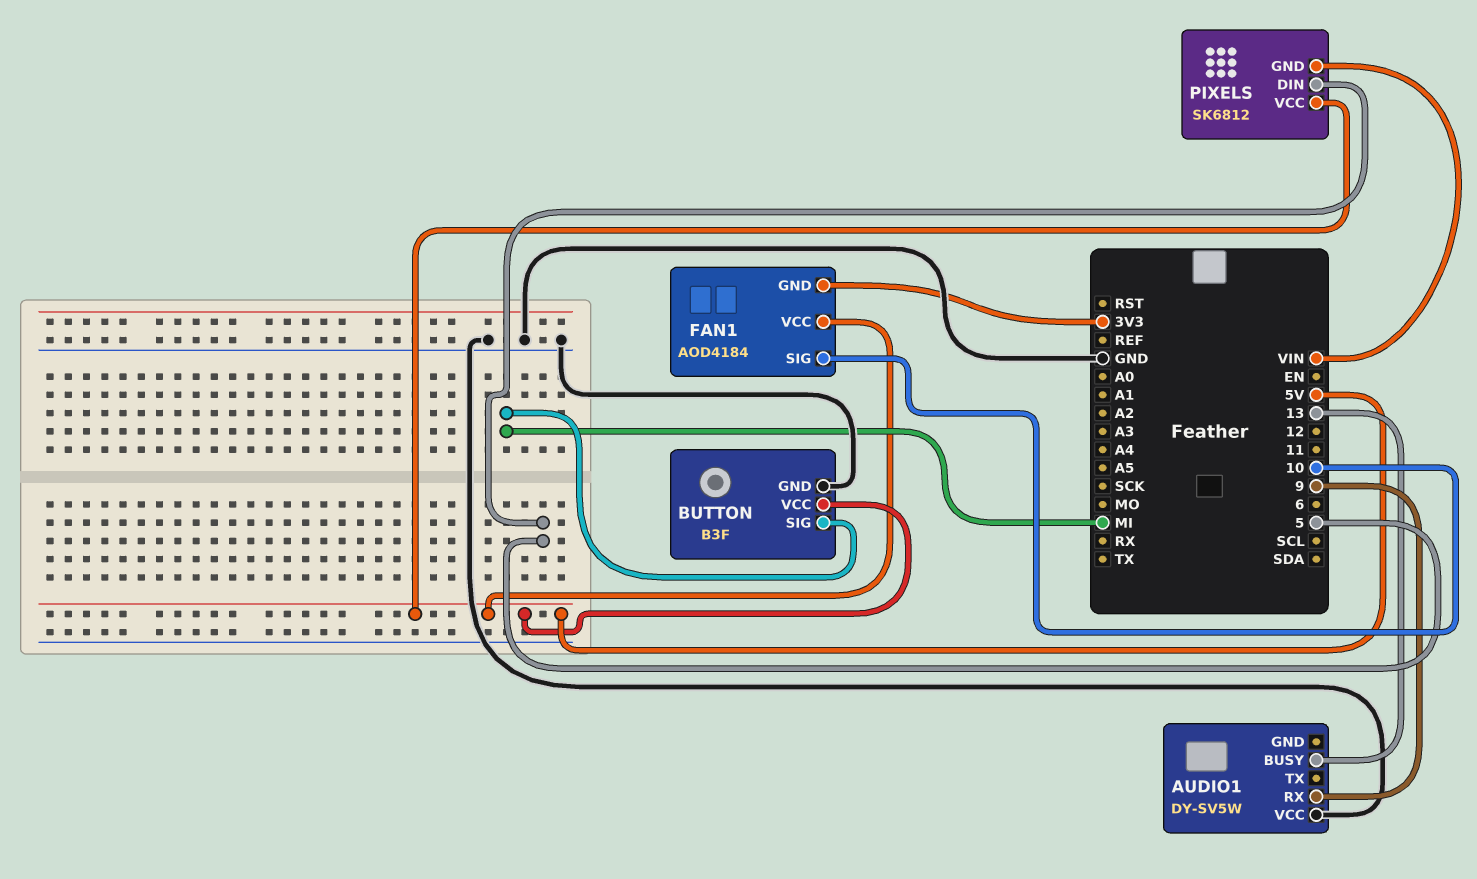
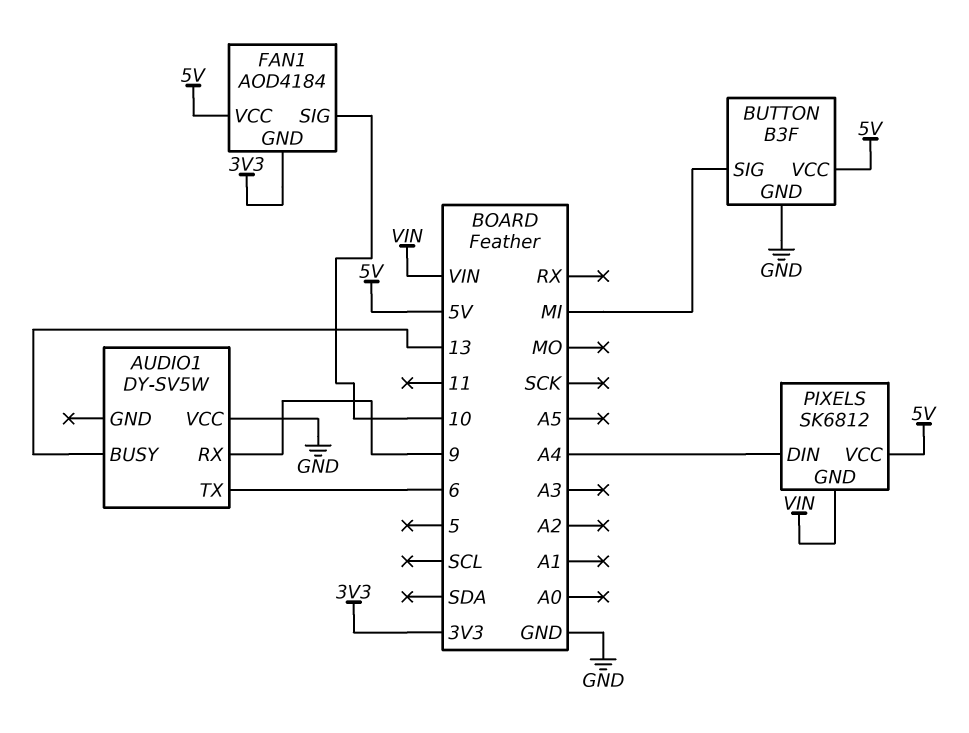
AUDIO1 pin TX: none -> 6
PIXELS pin DIN: 5 -> A4

